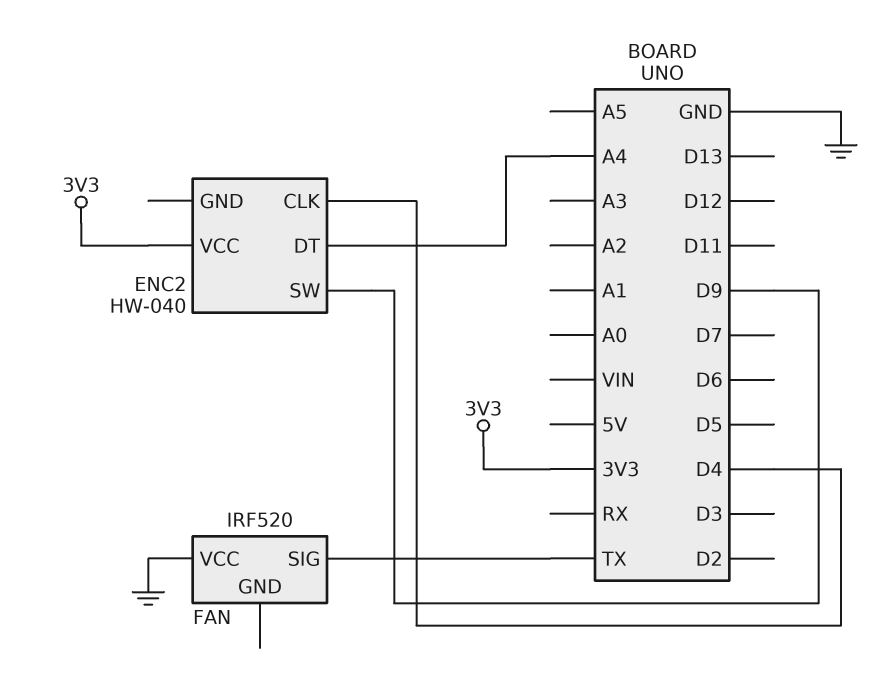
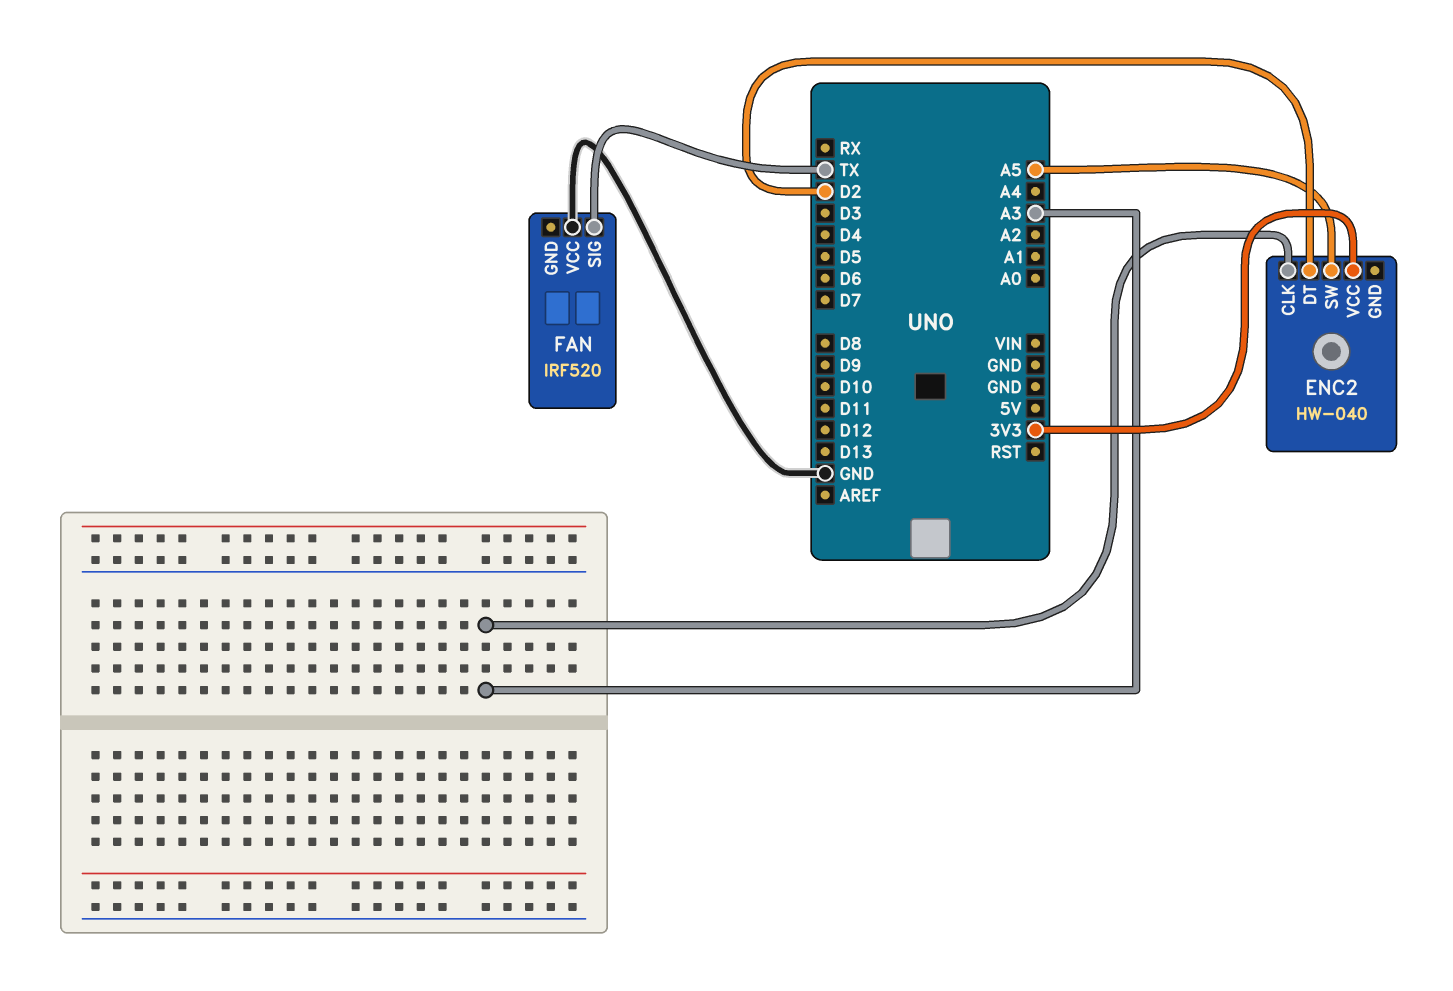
ENC2 pin CLK: D4 -> A3
ENC2 pin DT: A4 -> D2
ENC2 pin SW: D9 -> A5

